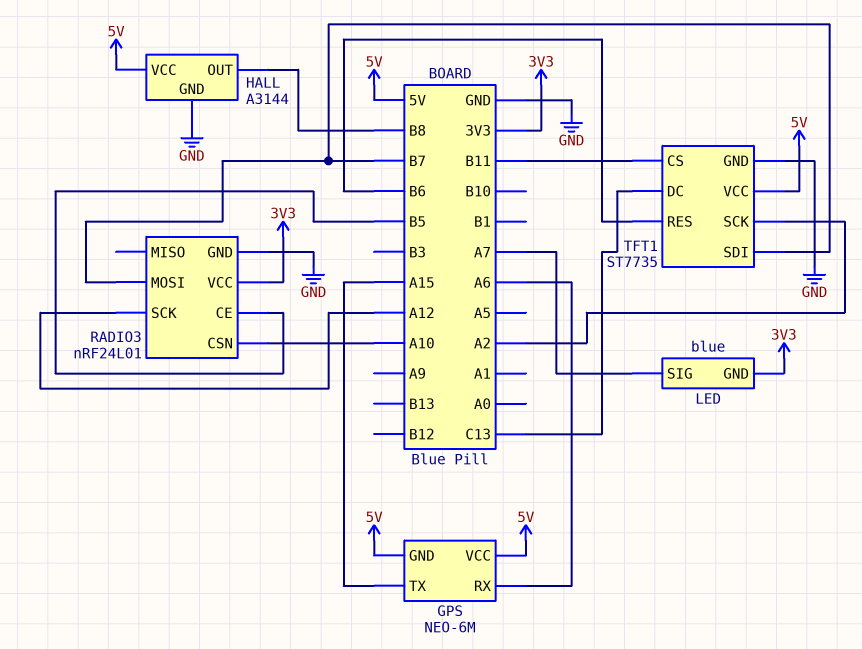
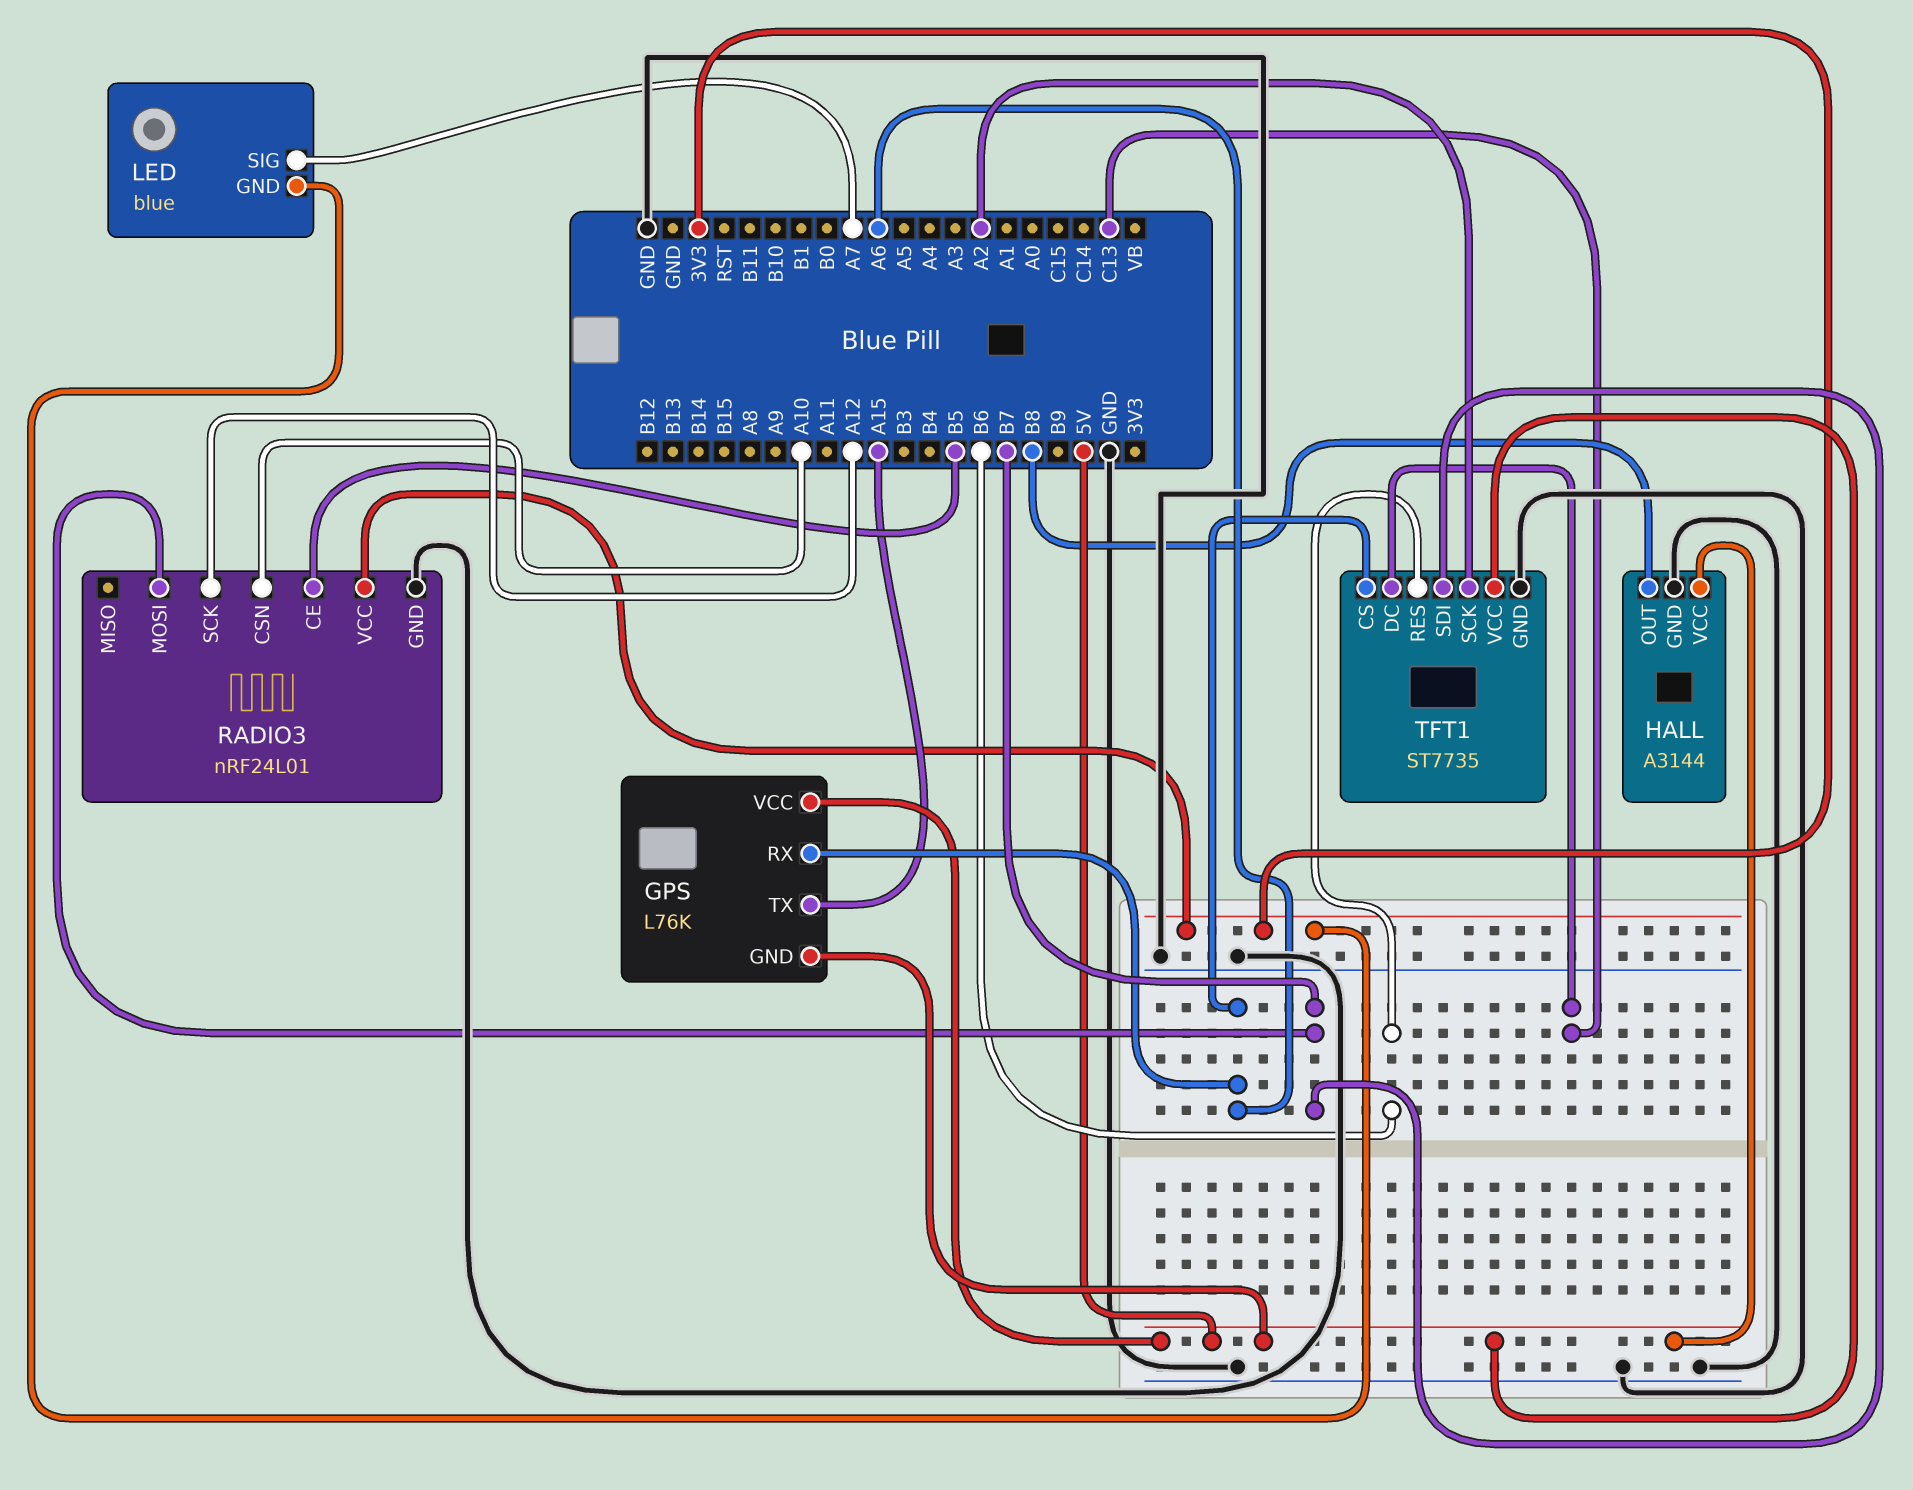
GPS: NEO-6M -> L76K
TFT1 pin CS: B11 -> A6

